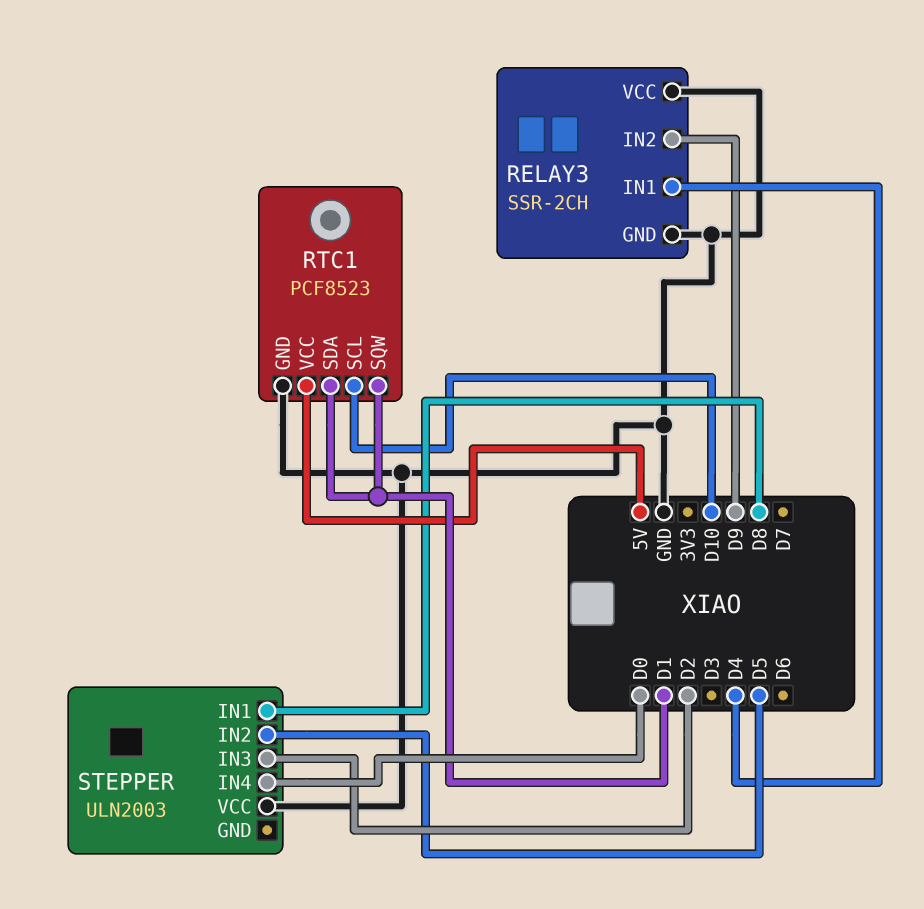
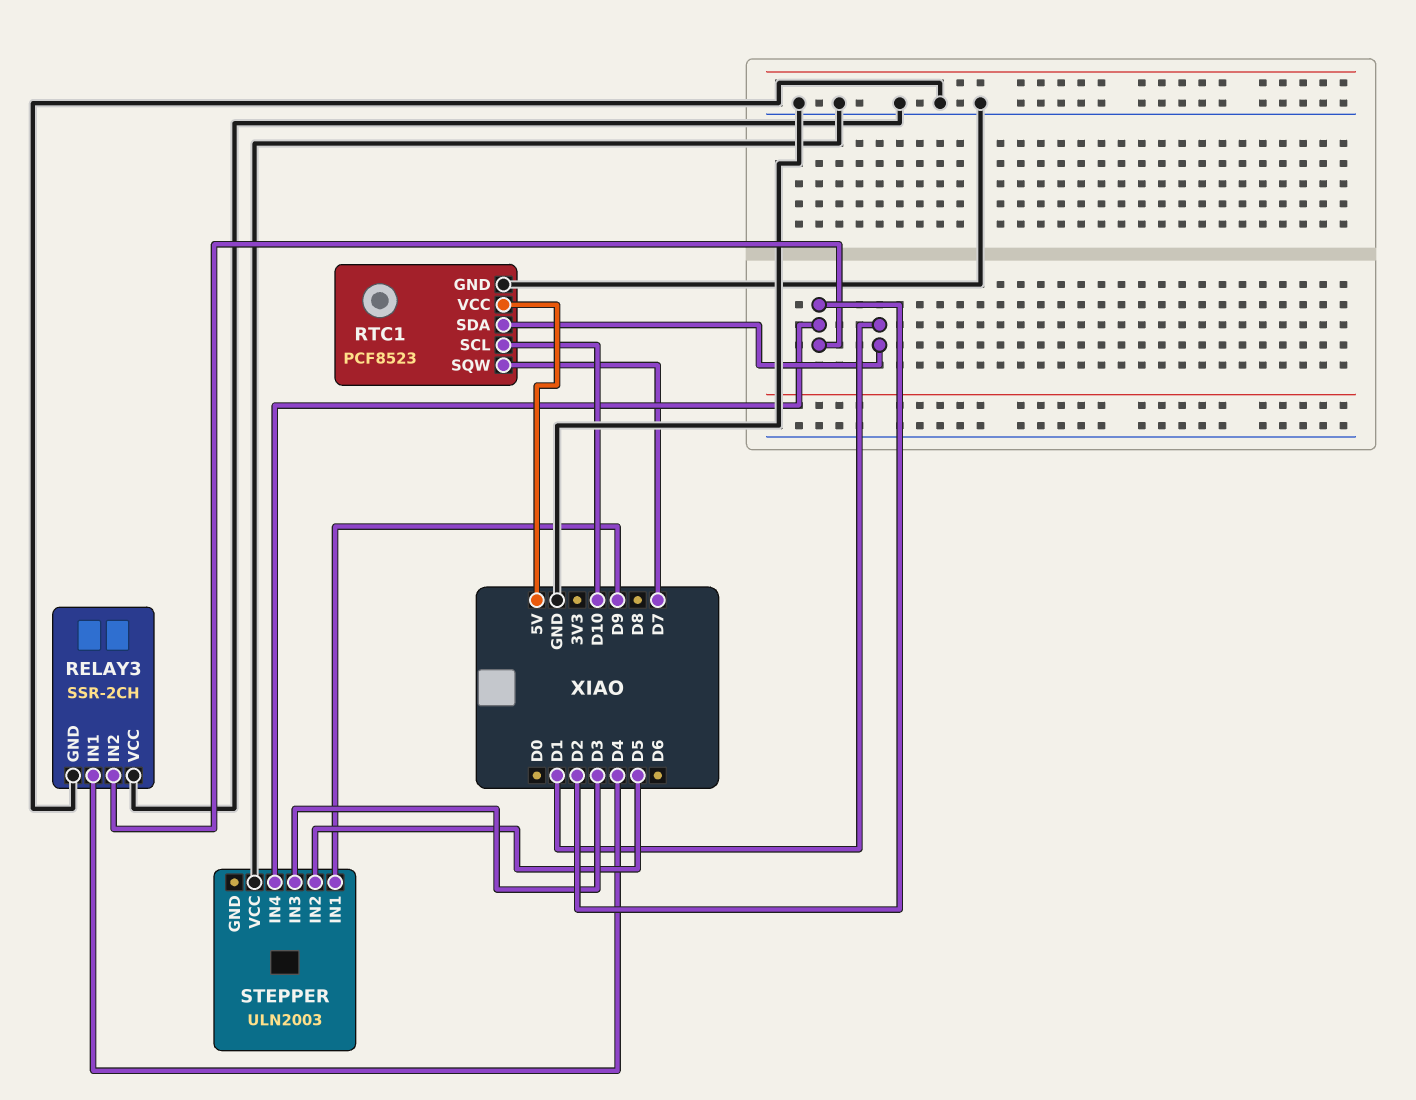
RELAY3 pin IN2: D9 -> D2
RTC1 pin SQW: D1 -> D7
STEPPER pin IN1: D8 -> D9
STEPPER pin IN3: D2 -> D3
STEPPER pin IN4: D0 -> D2

